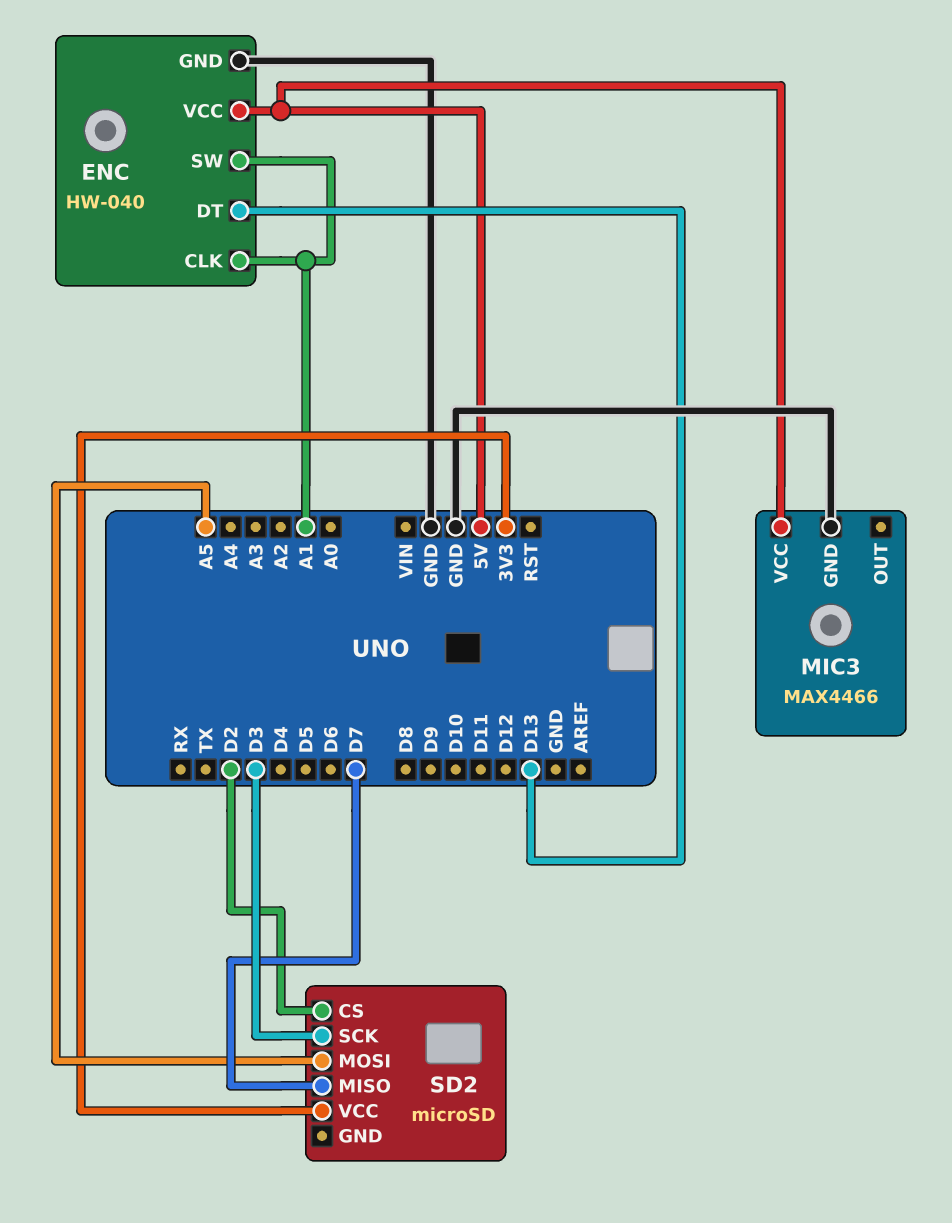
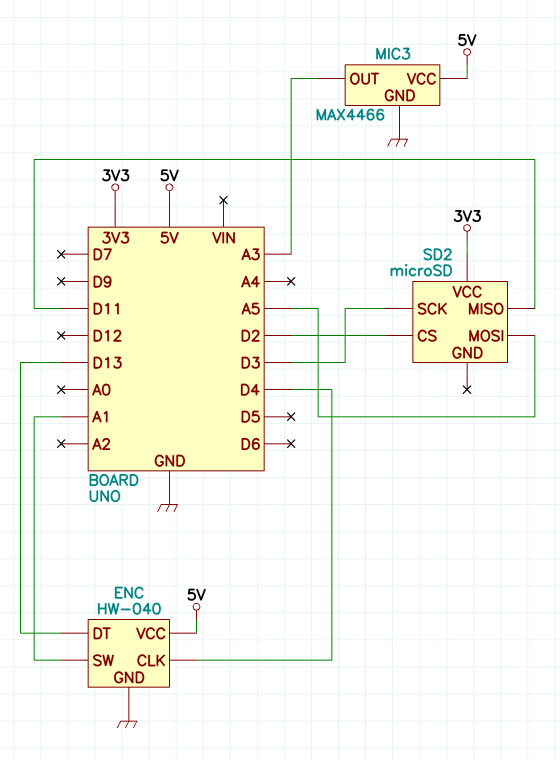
ENC pin CLK: A1 -> D4
MIC3 pin OUT: none -> A3
SD2 pin MISO: D7 -> D11

